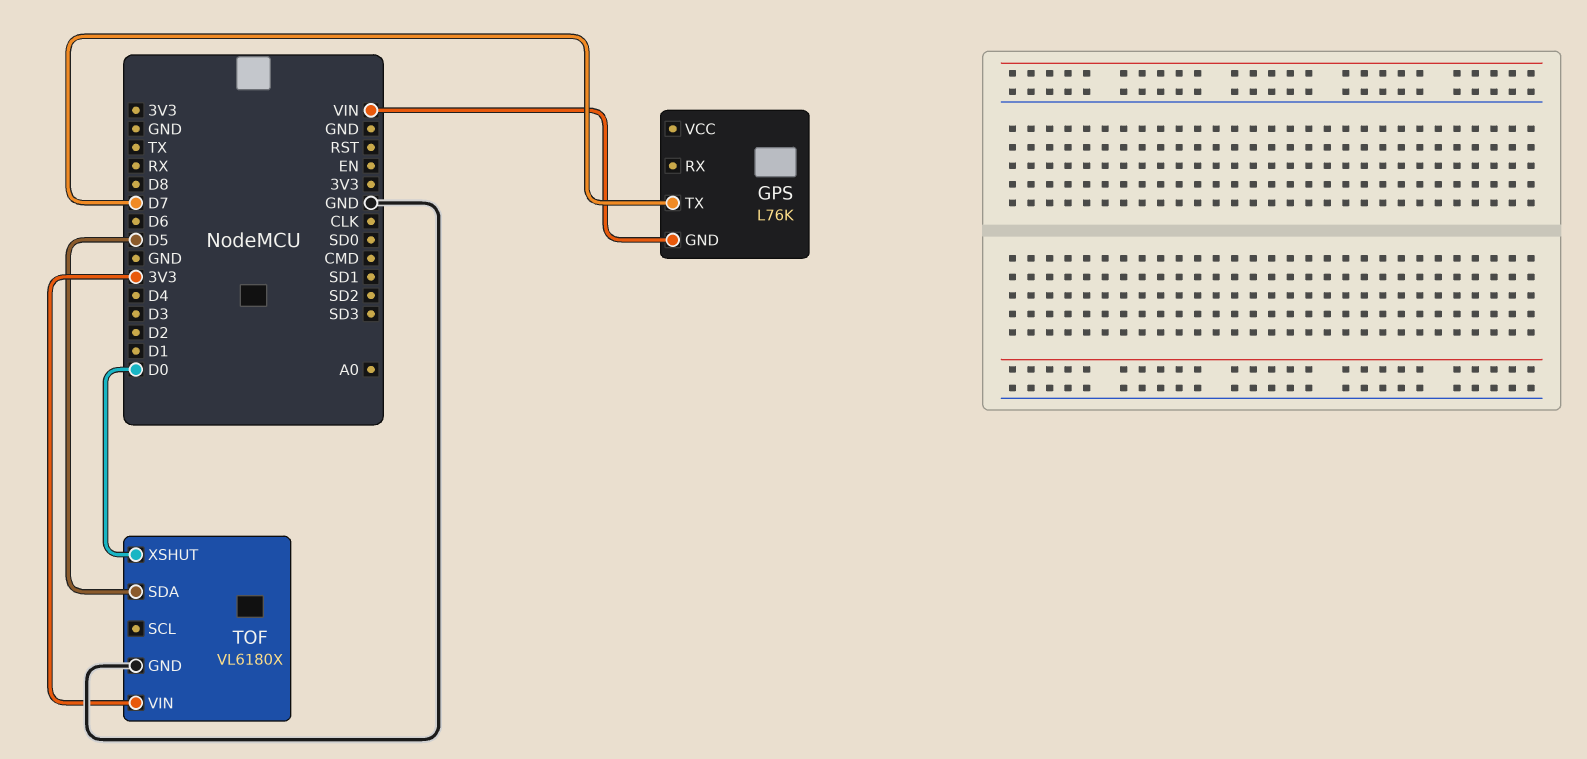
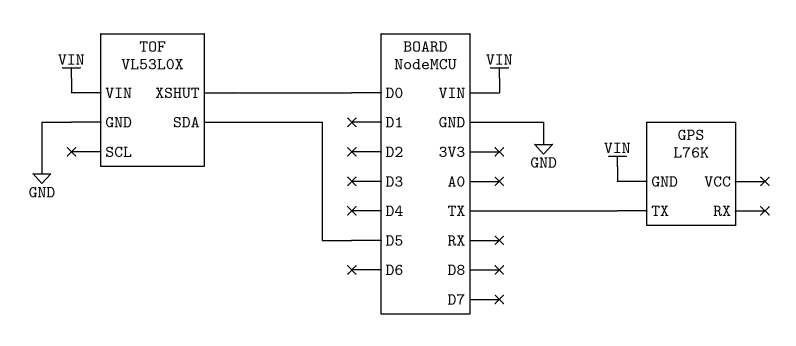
GPS pin TX: D7 -> TX
TOF: VL6180X -> VL53L0X
TOF pin VIN: 3V3 -> VIN

